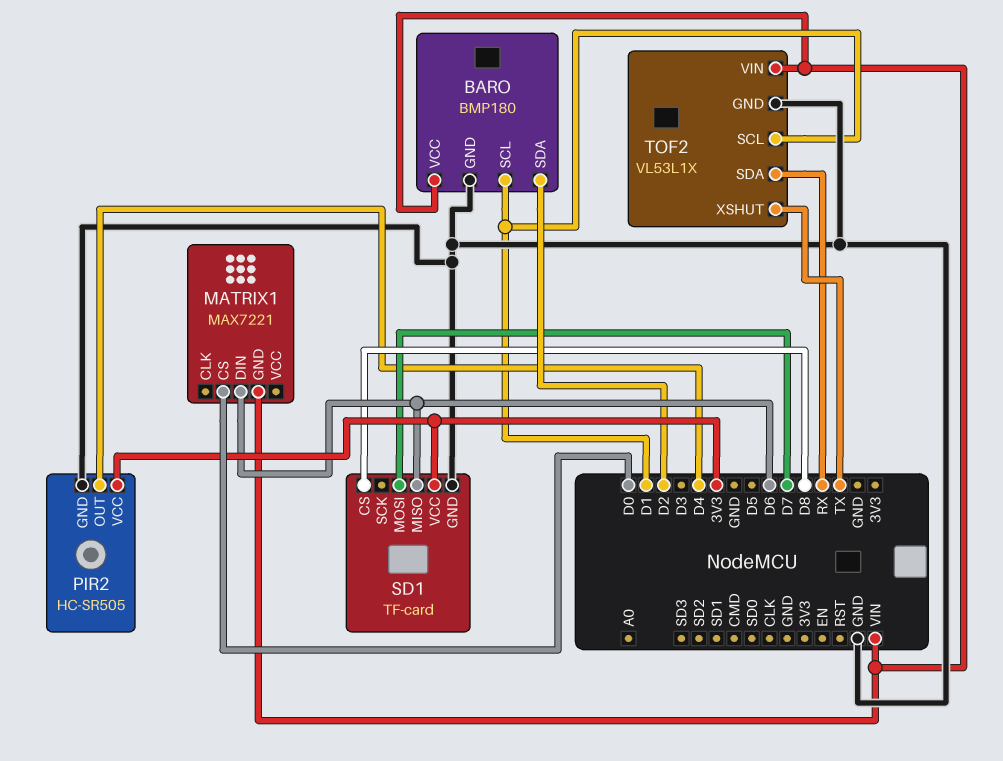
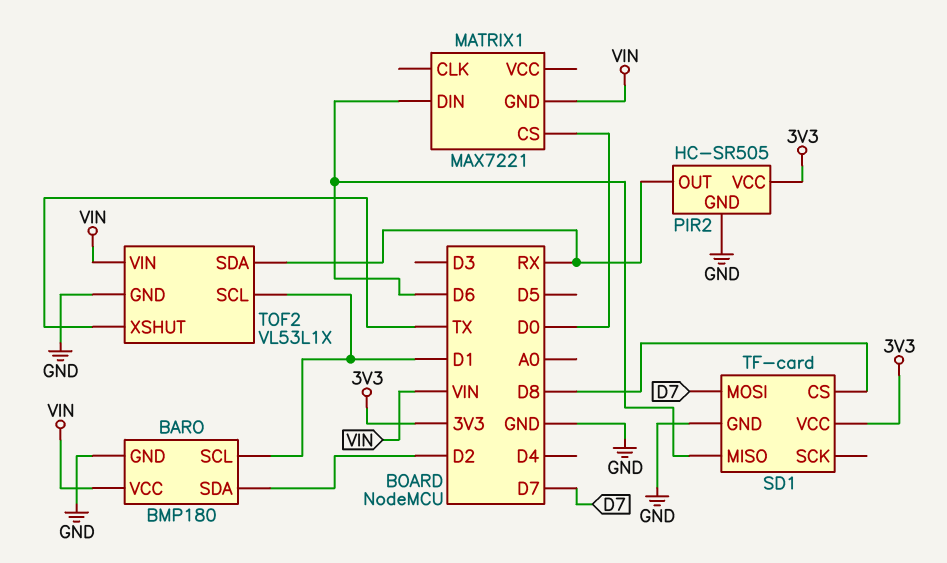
PIR2 pin OUT: D4 -> RX

